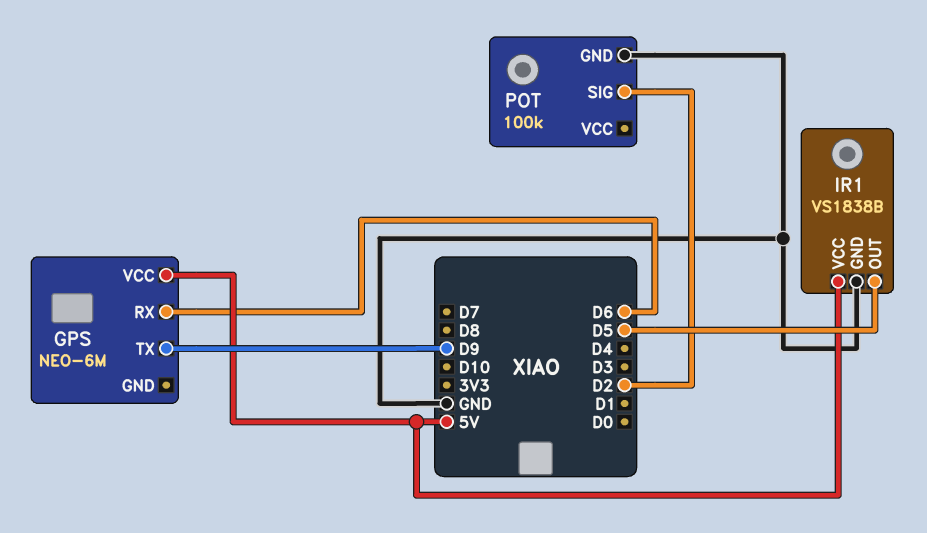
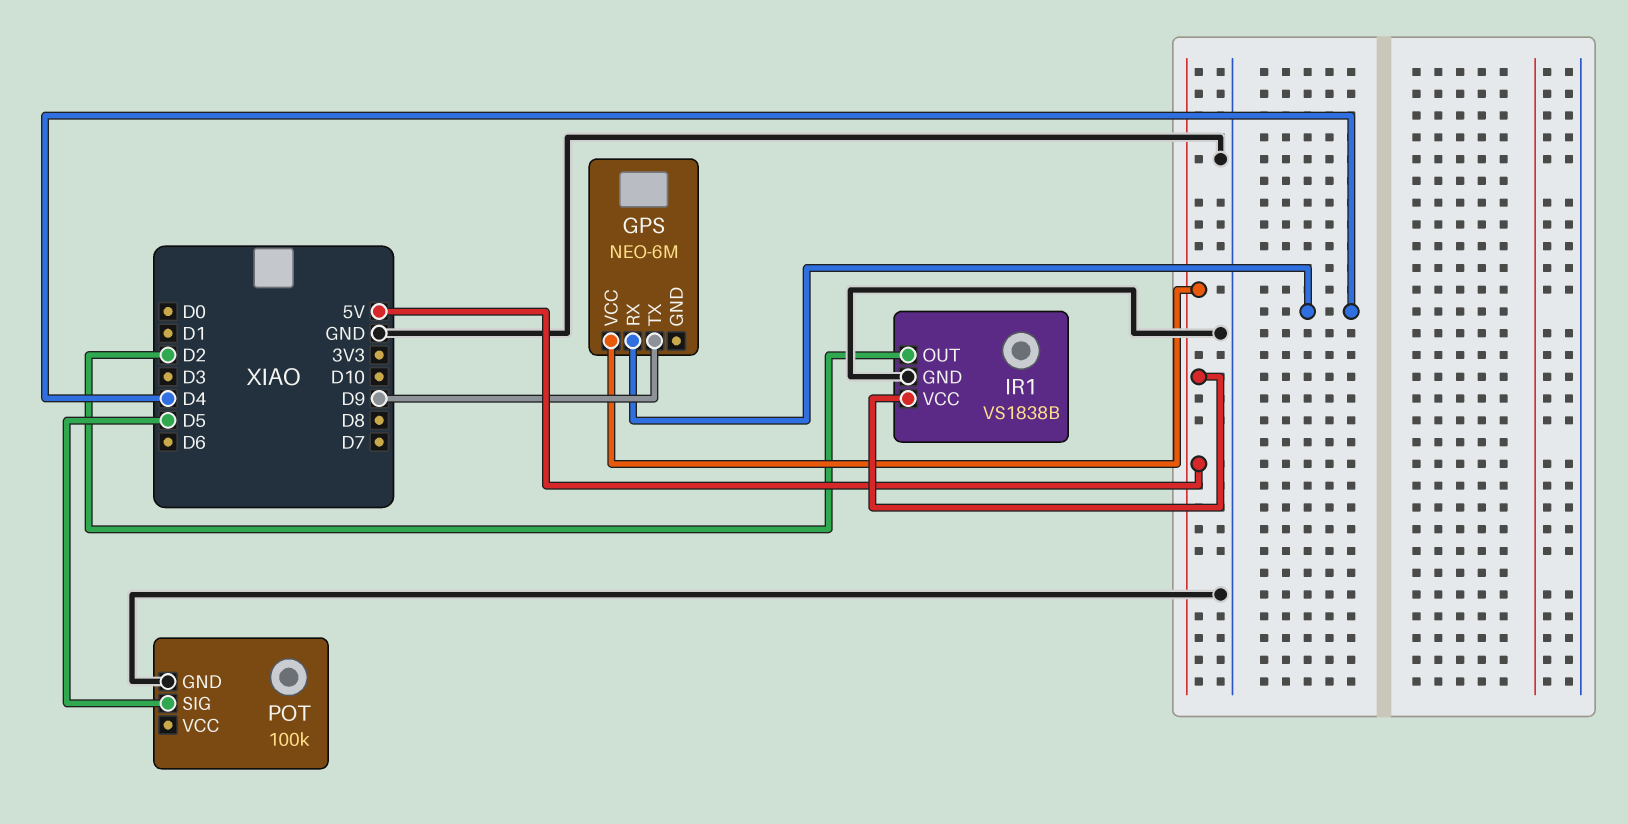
GPS pin RX: D6 -> D4
IR1 pin OUT: D5 -> D2
POT pin SIG: D2 -> D5

